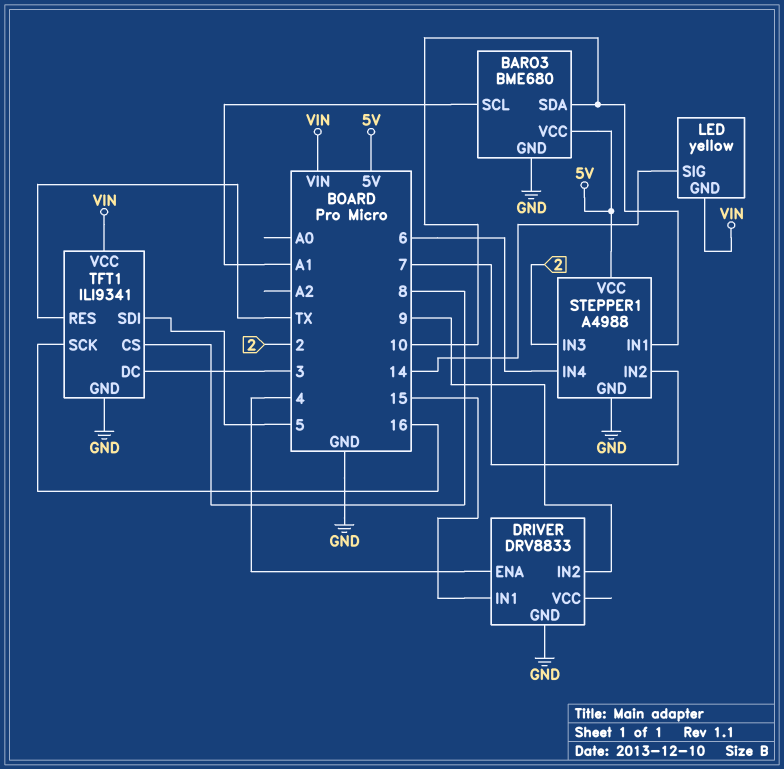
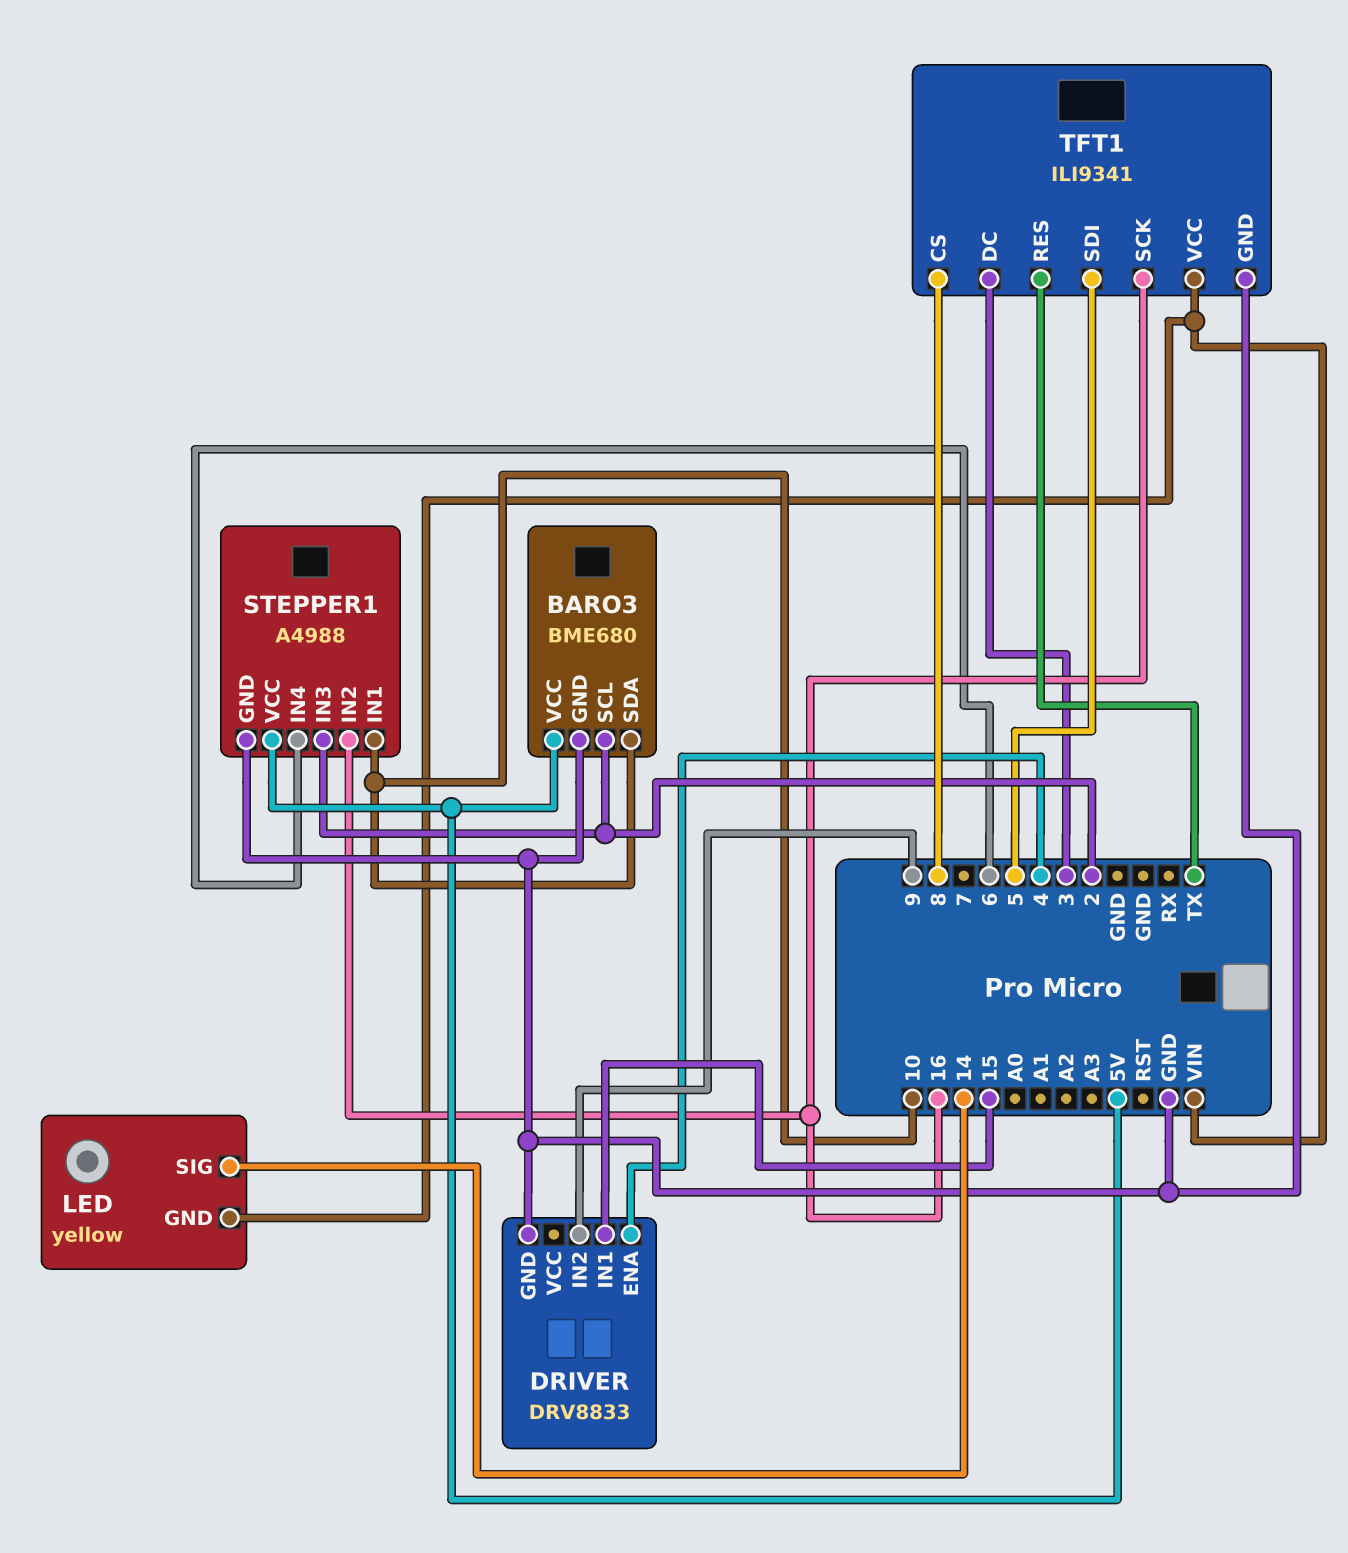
BARO3 pin SCL: A1 -> 2
STEPPER1 pin IN2: 7 -> 16

